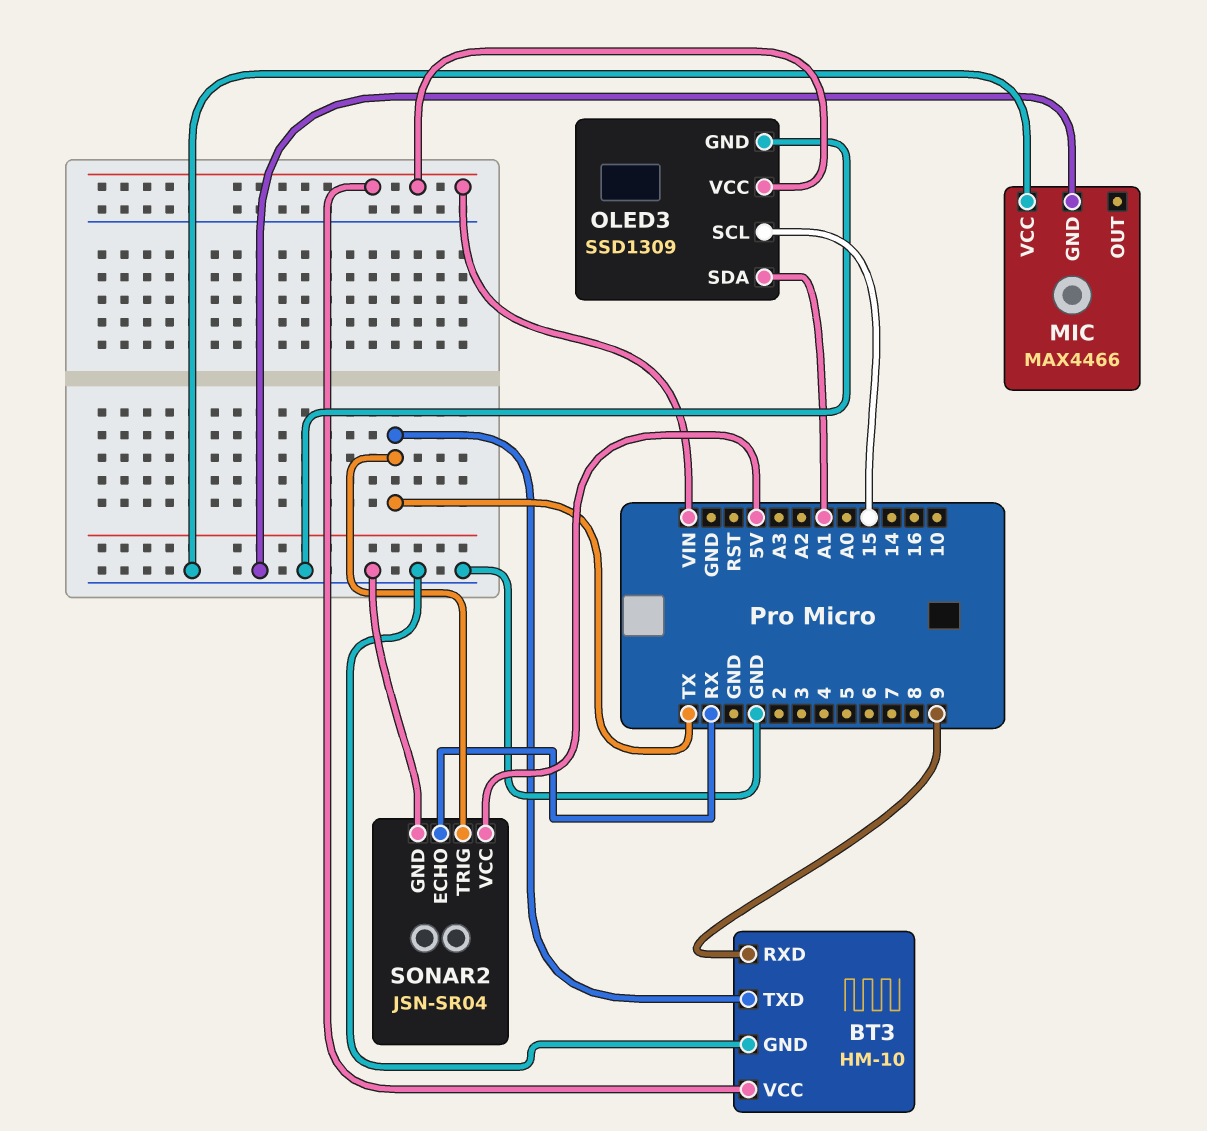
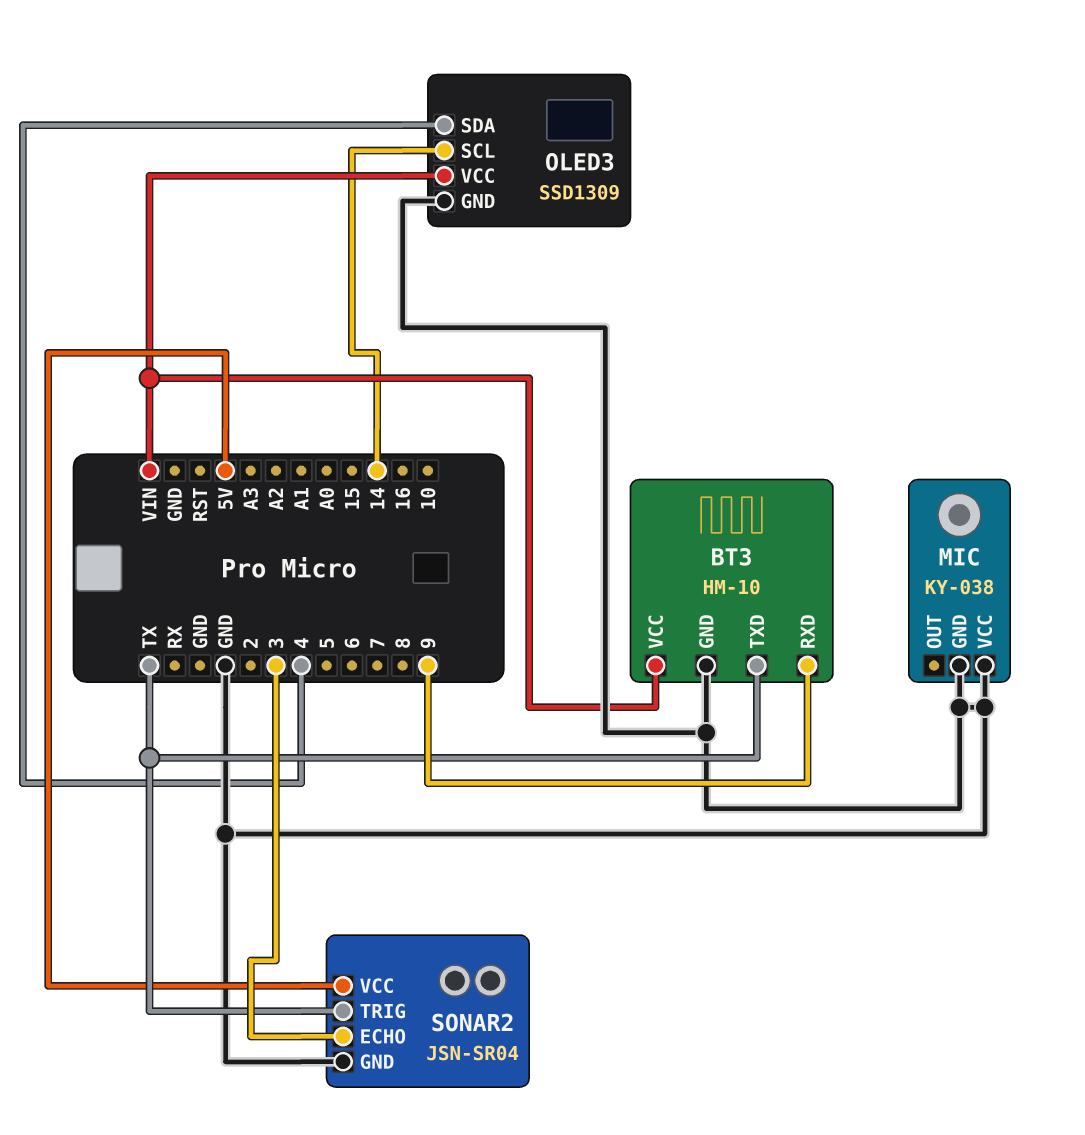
MIC: MAX4466 -> KY-038
OLED3 pin SCL: 15 -> 14
OLED3 pin SDA: A1 -> 4
SONAR2 pin ECHO: RX -> 3

